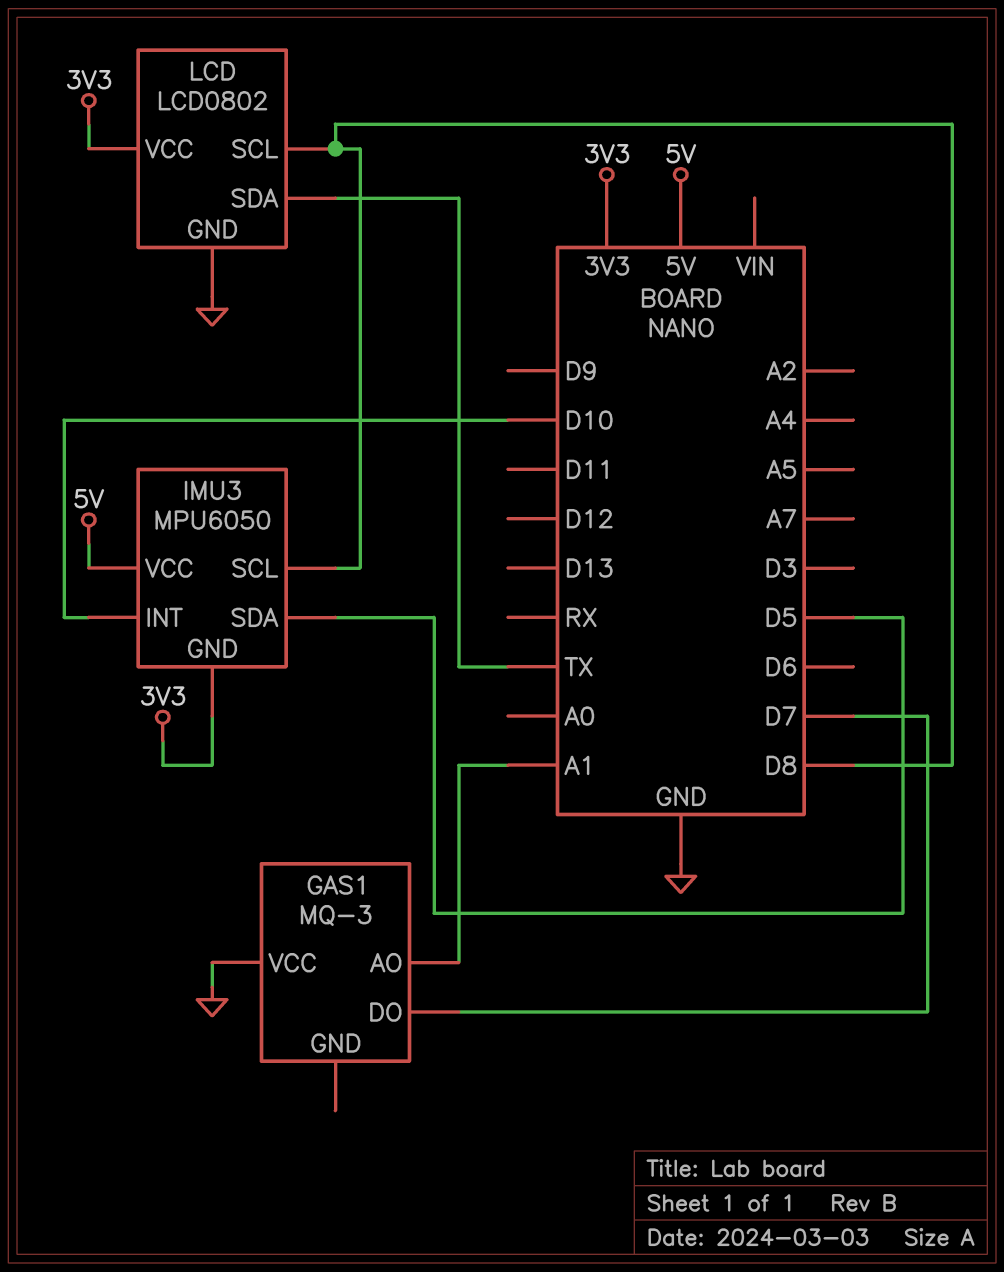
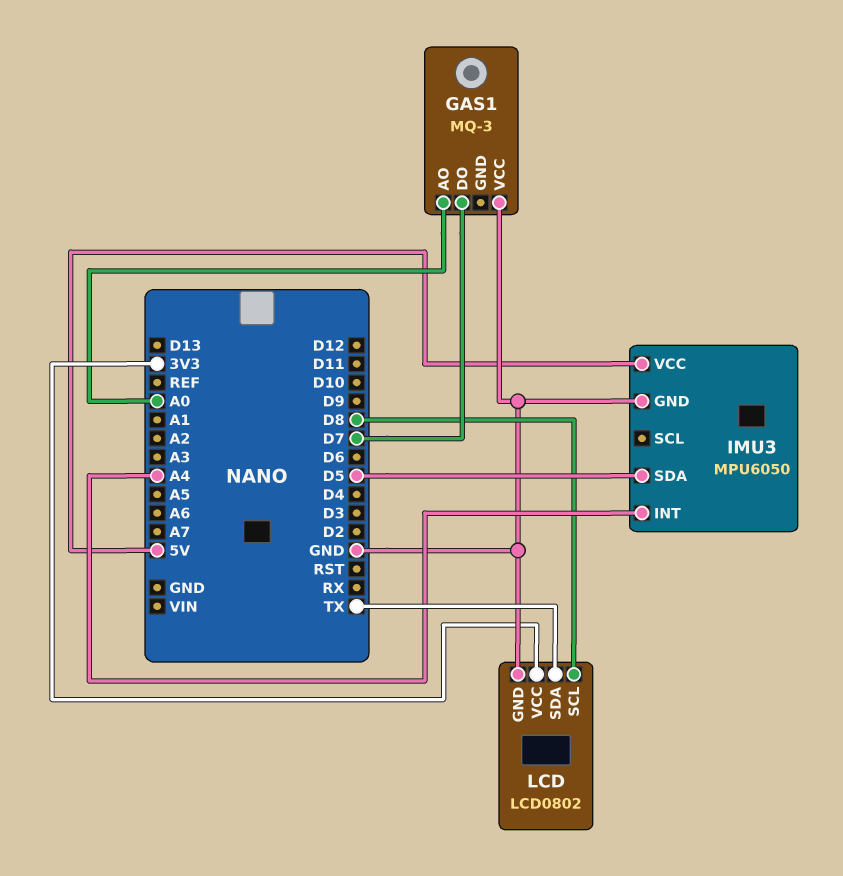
GAS1 pin AO: A1 -> A0
IMU3 pin GND: 3V3 -> GND
IMU3 pin INT: D10 -> A4
IMU3 pin SCL: D8 -> none

